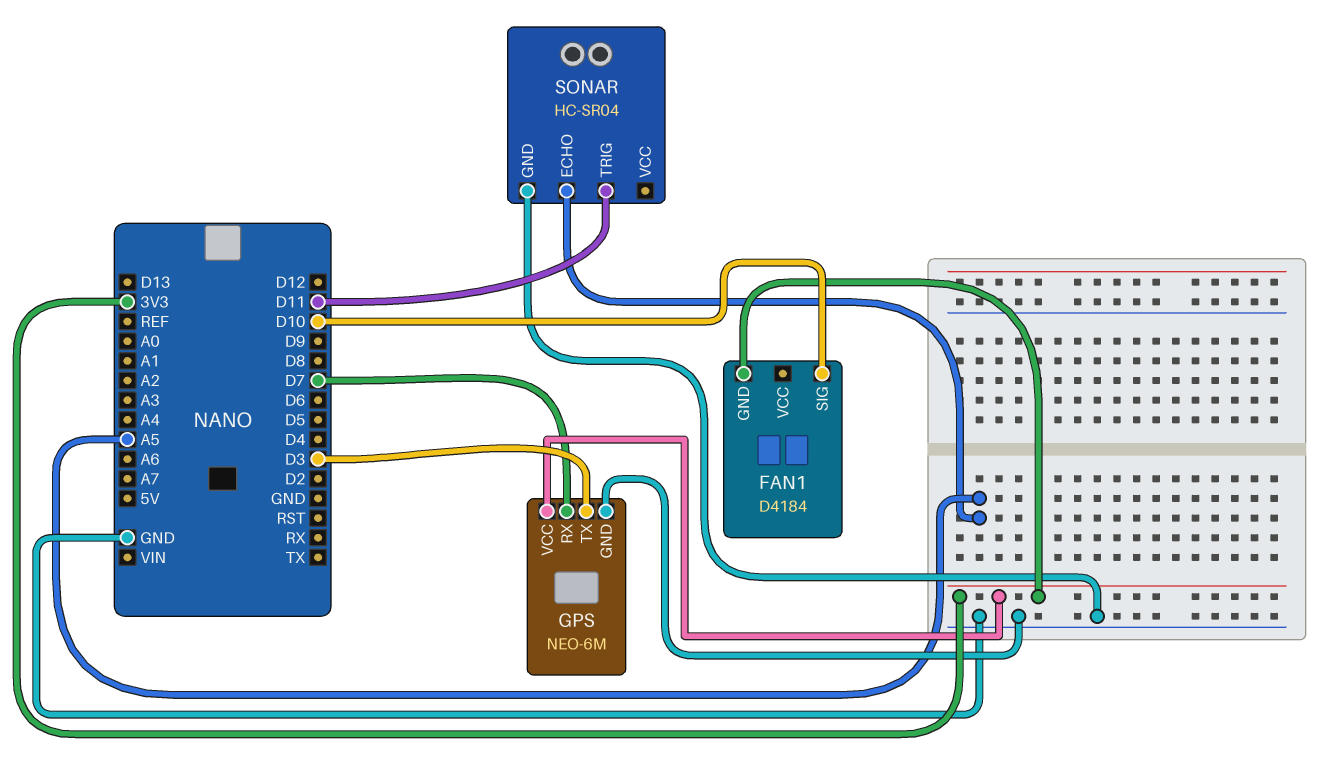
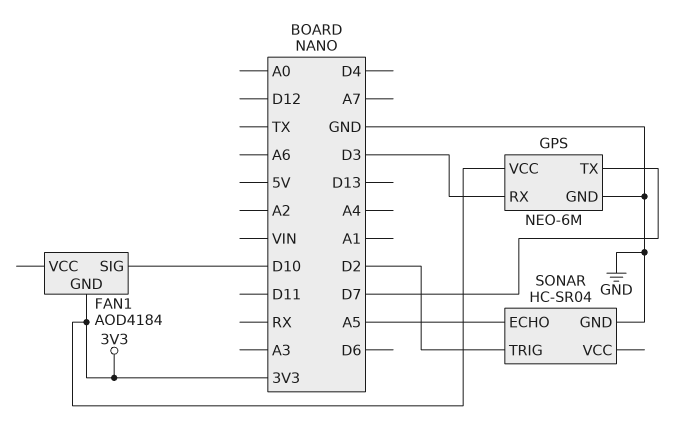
FAN1: D4184 -> AOD4184
GPS pin RX: D7 -> D3
GPS pin TX: D3 -> D7
SONAR pin TRIG: D11 -> D2

